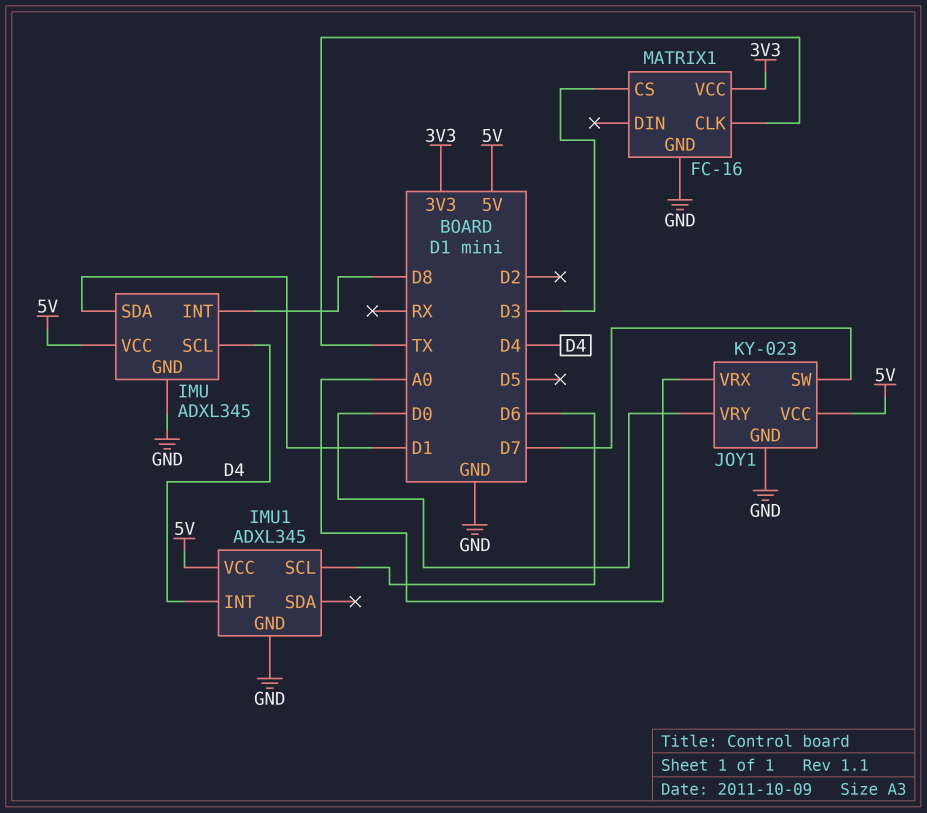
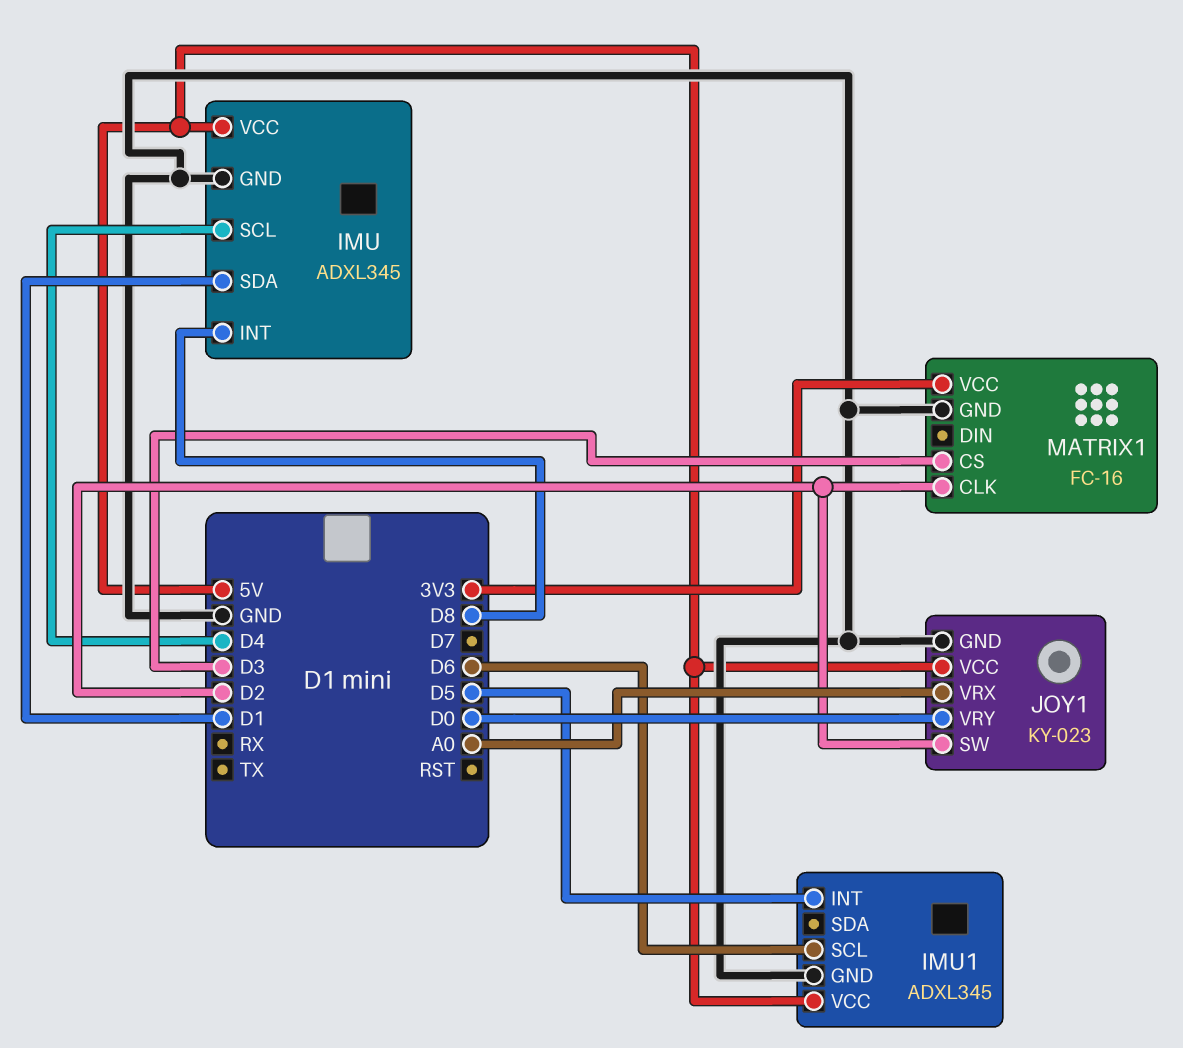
IMU1 pin INT: D4 -> D5
JOY1 pin SW: D7 -> D2
MATRIX1 pin CLK: TX -> D2

